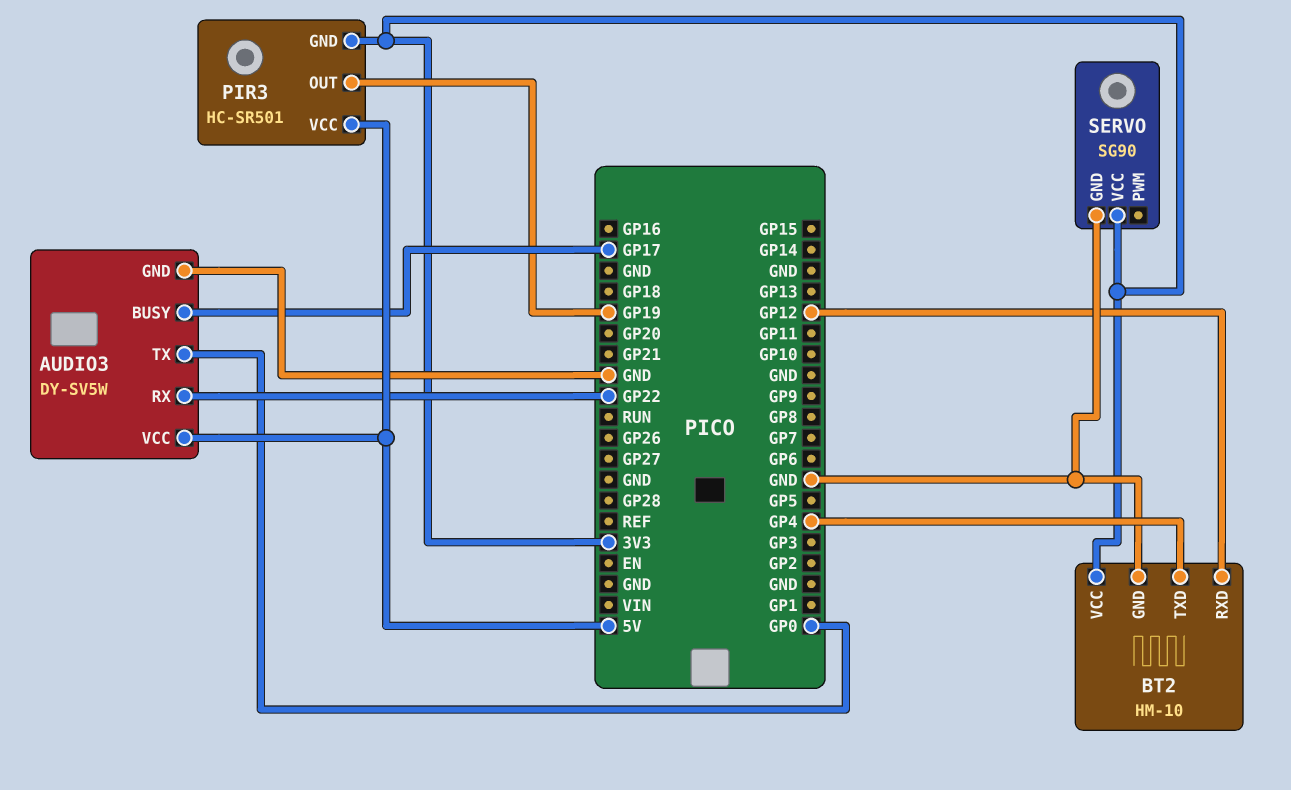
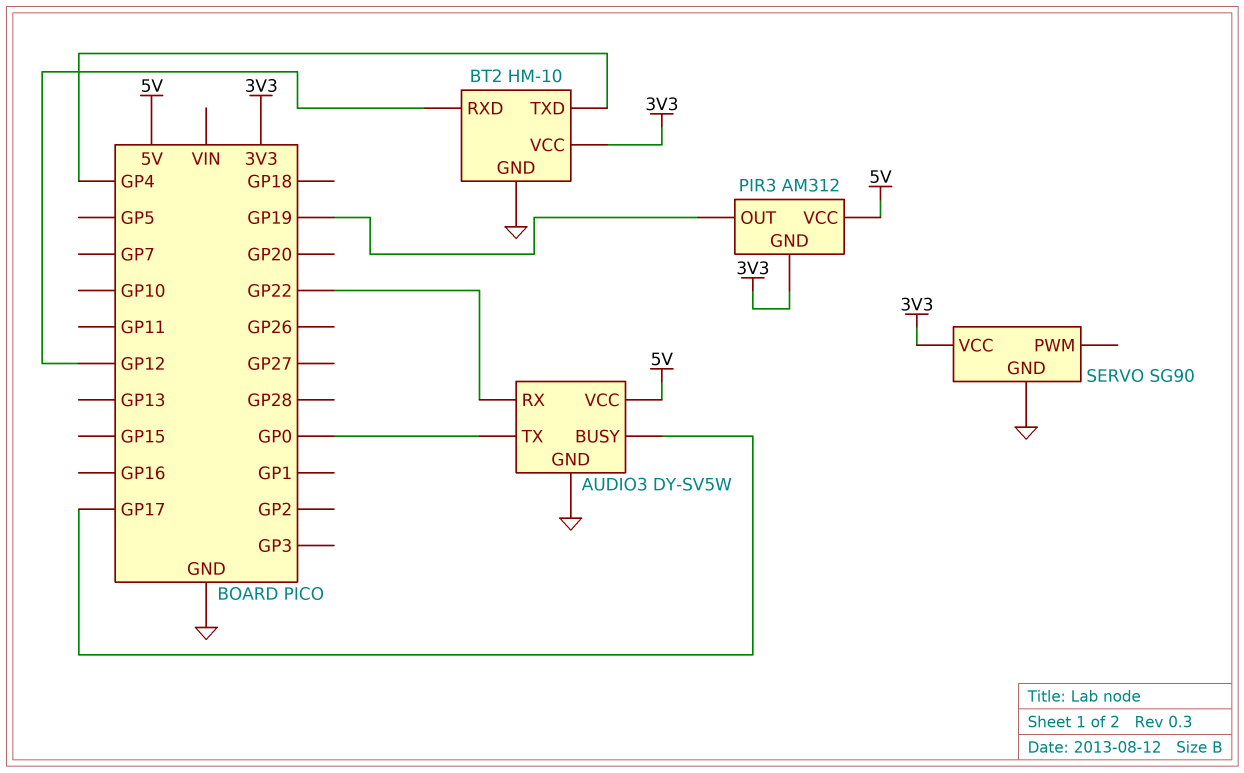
PIR3: HC-SR501 -> AM312

